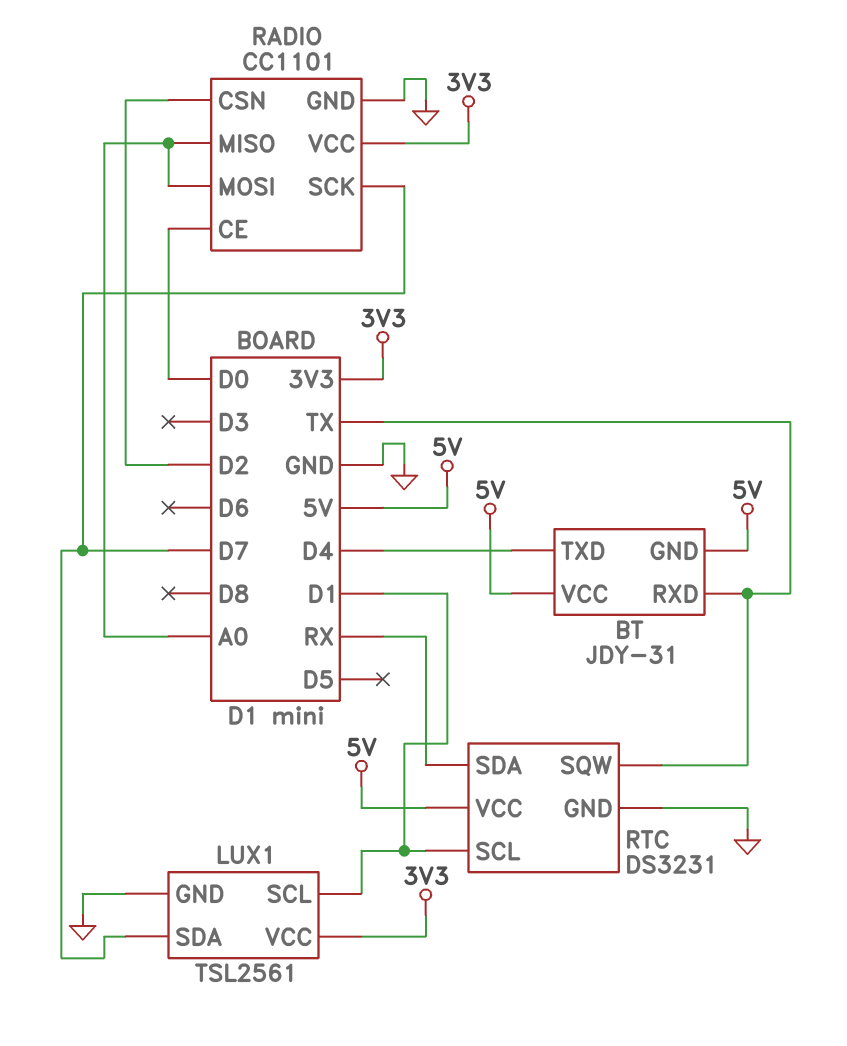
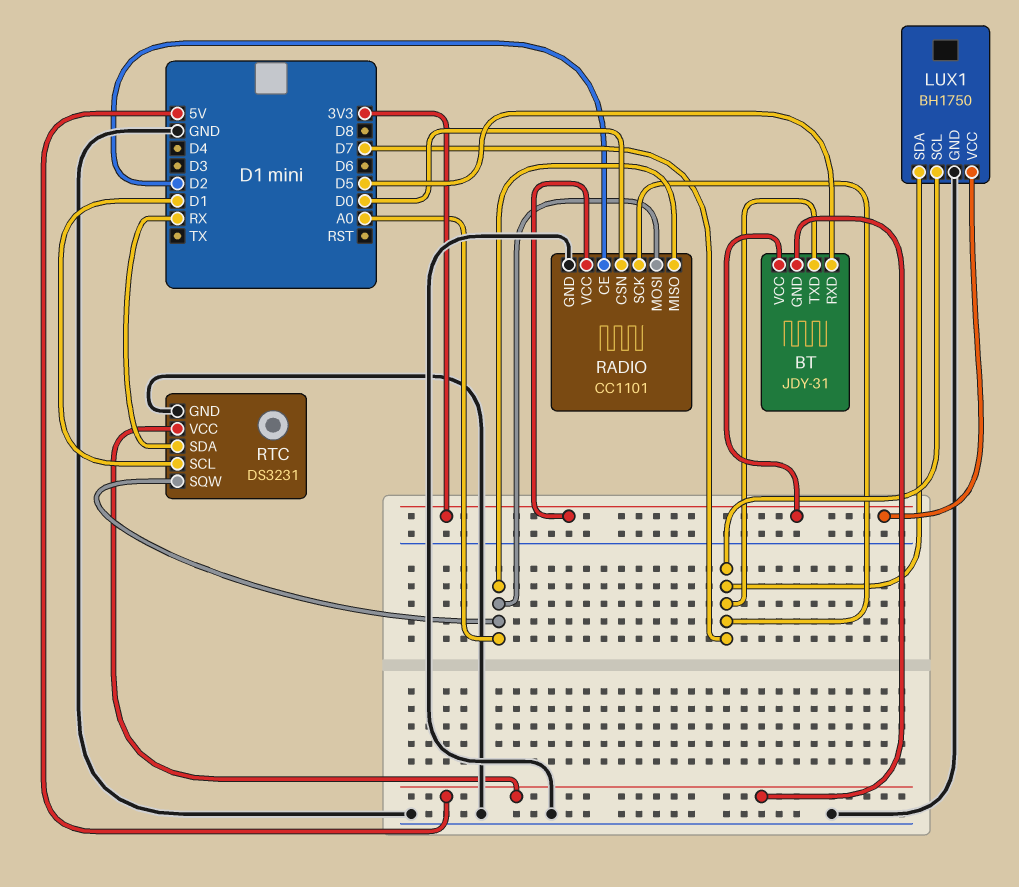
BT pin RXD: TX -> D5
BT pin TXD: D4 -> D7
BT pin VCC: 5V -> 3V3
LUX1: TSL2561 -> BH1750
LUX1 pin SCL: D1 -> D7
RADIO pin CE: D0 -> D2
RADIO pin CSN: D2 -> D0
RTC pin SQW: TX -> A0

